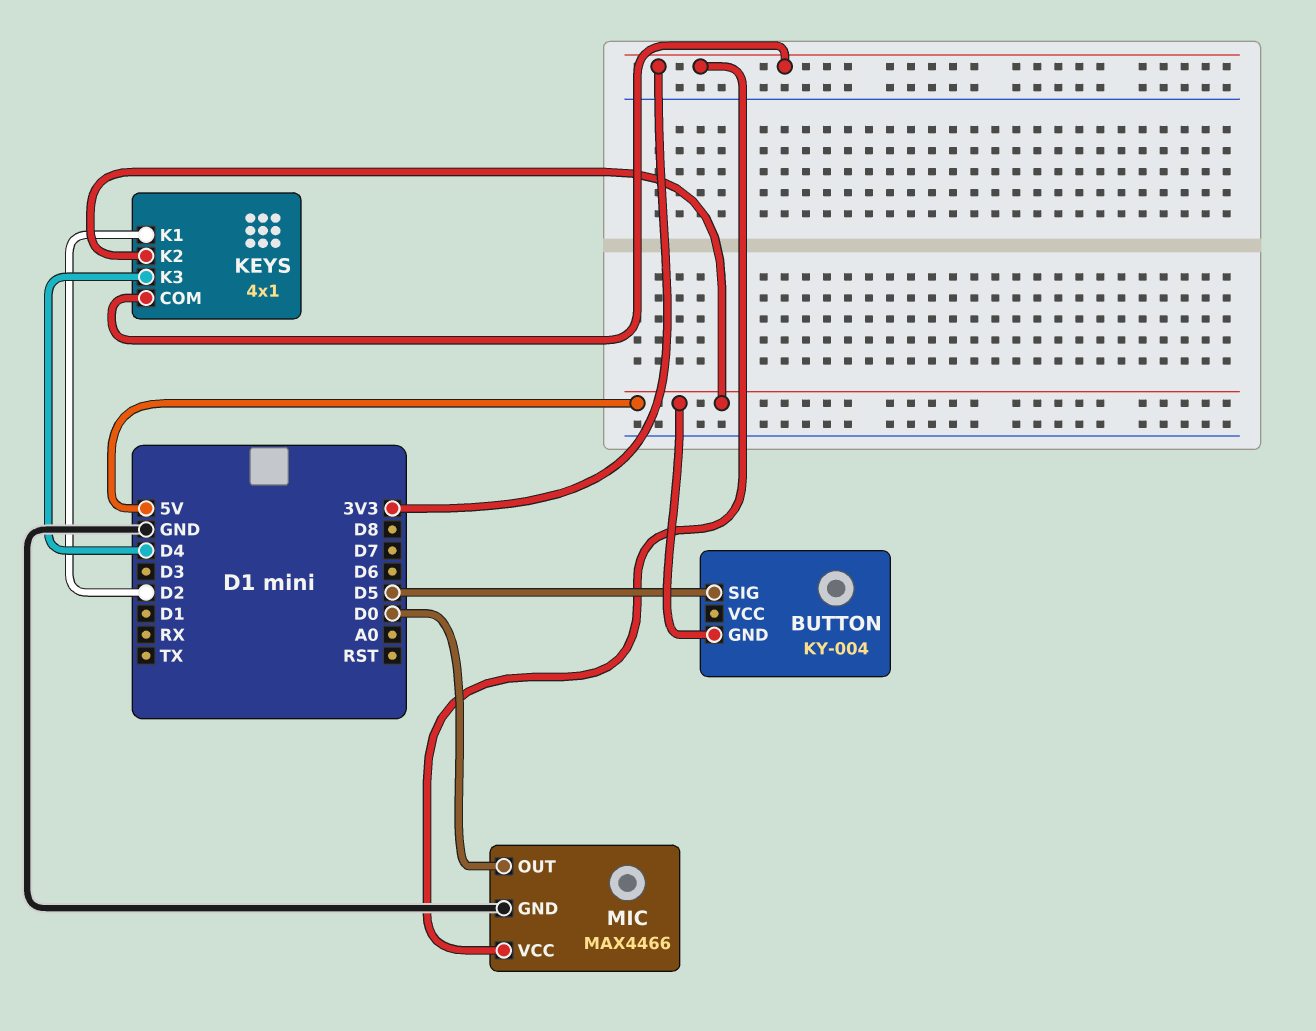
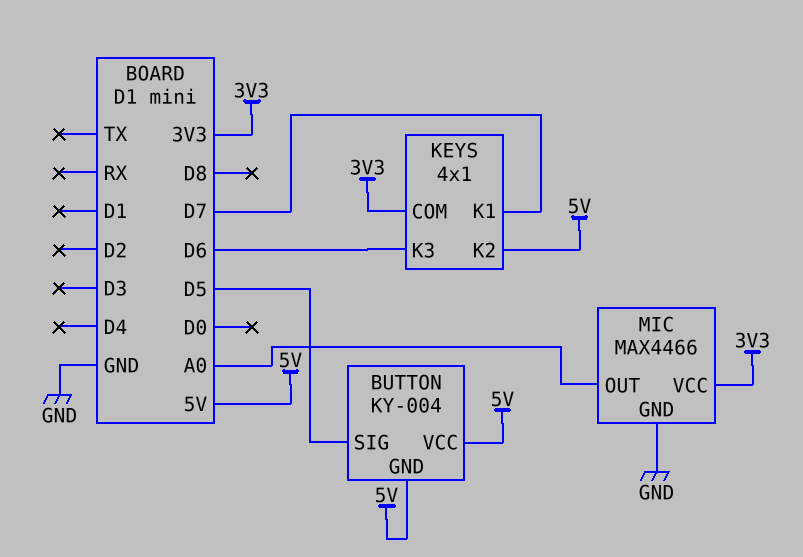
BUTTON pin VCC: none -> 5V
KEYS pin K1: D2 -> D7
KEYS pin K3: D4 -> D6
MIC pin OUT: D0 -> A0

